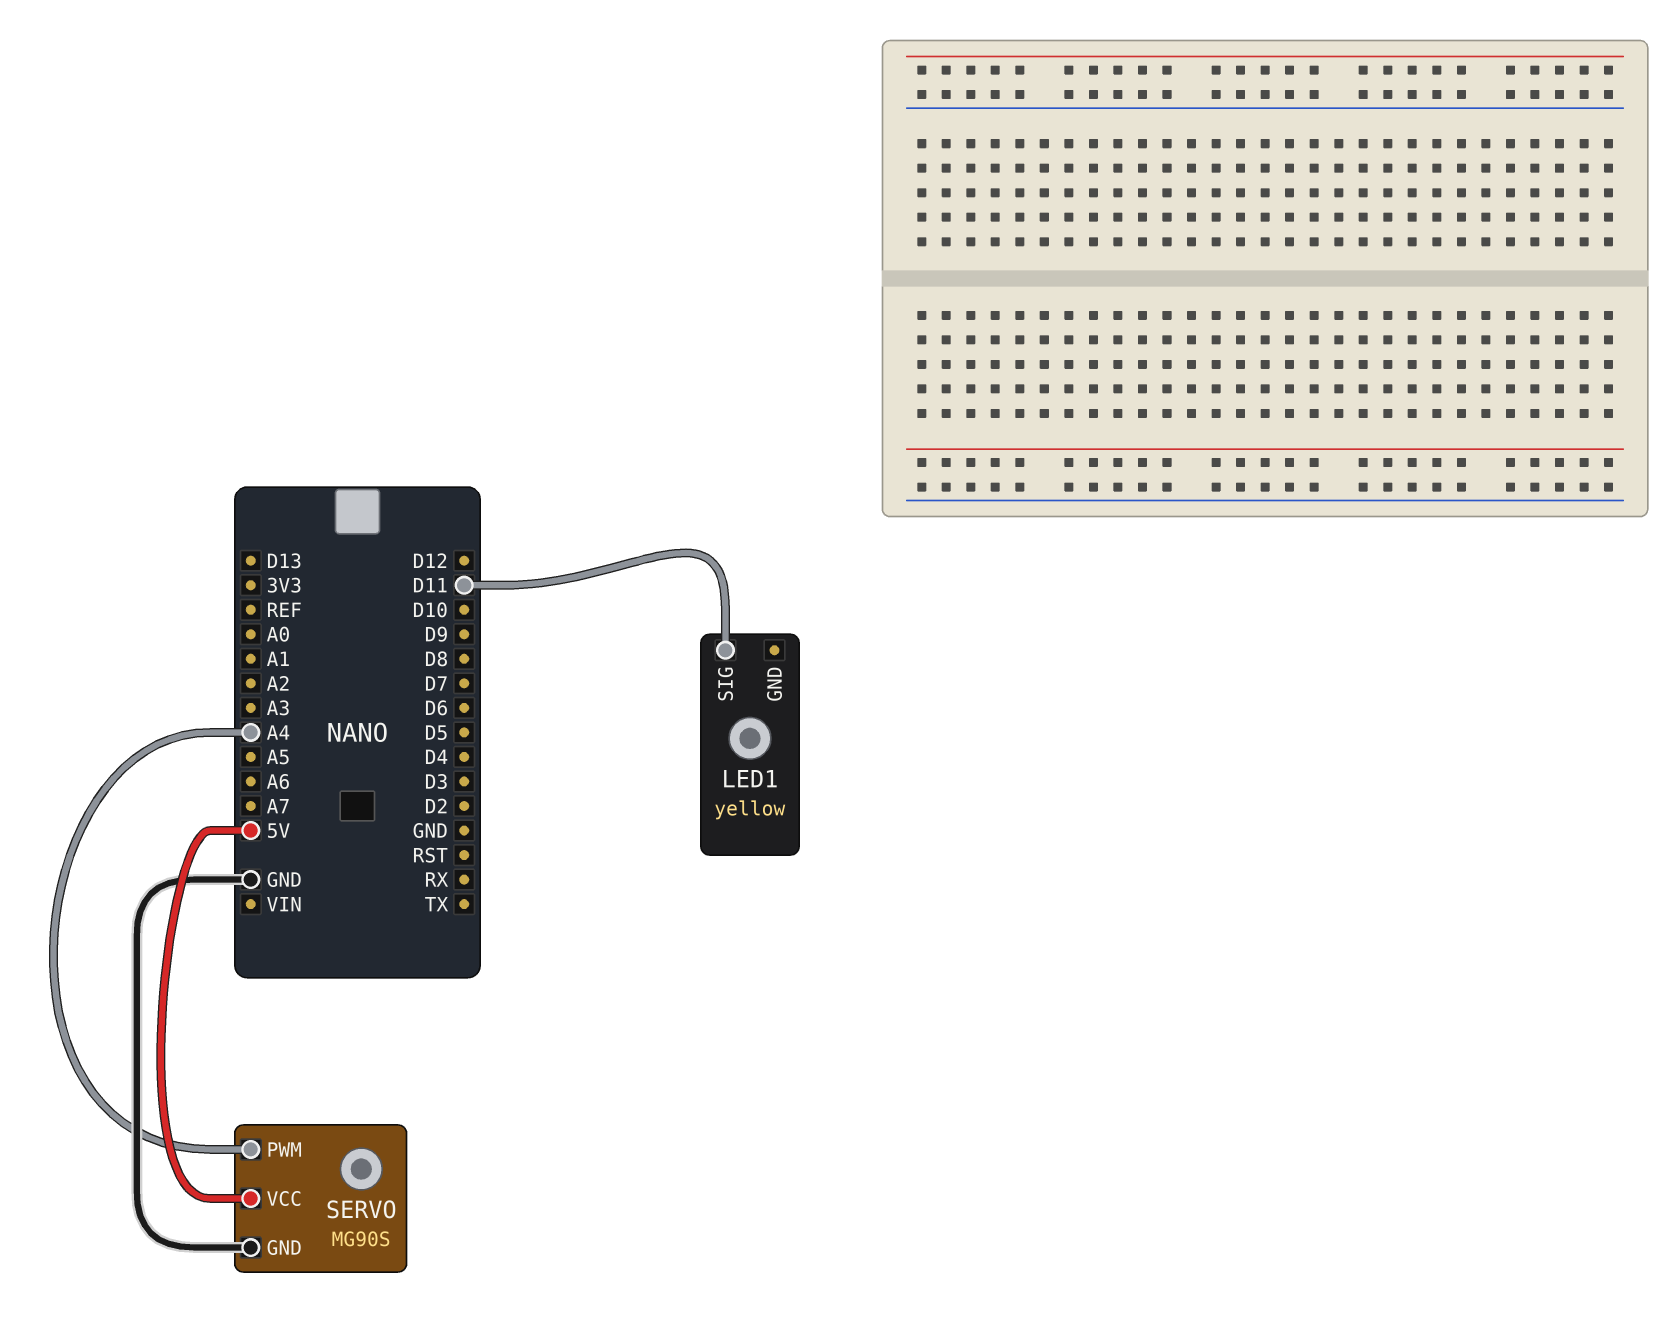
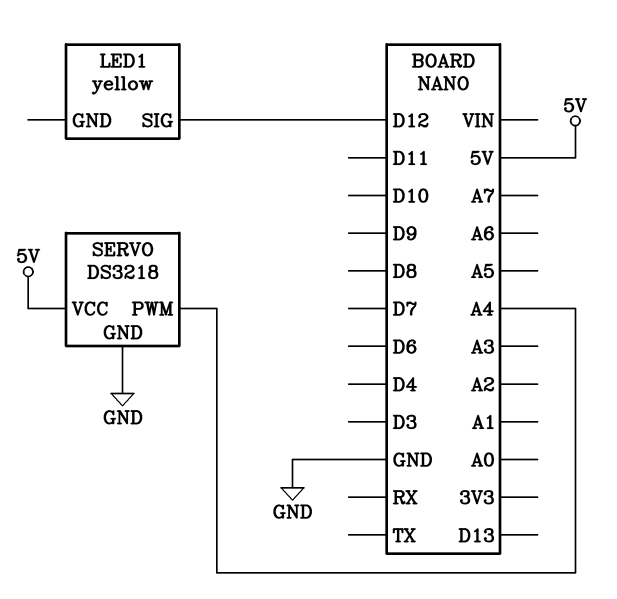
LED1 pin SIG: D11 -> D12
SERVO: MG90S -> DS3218

